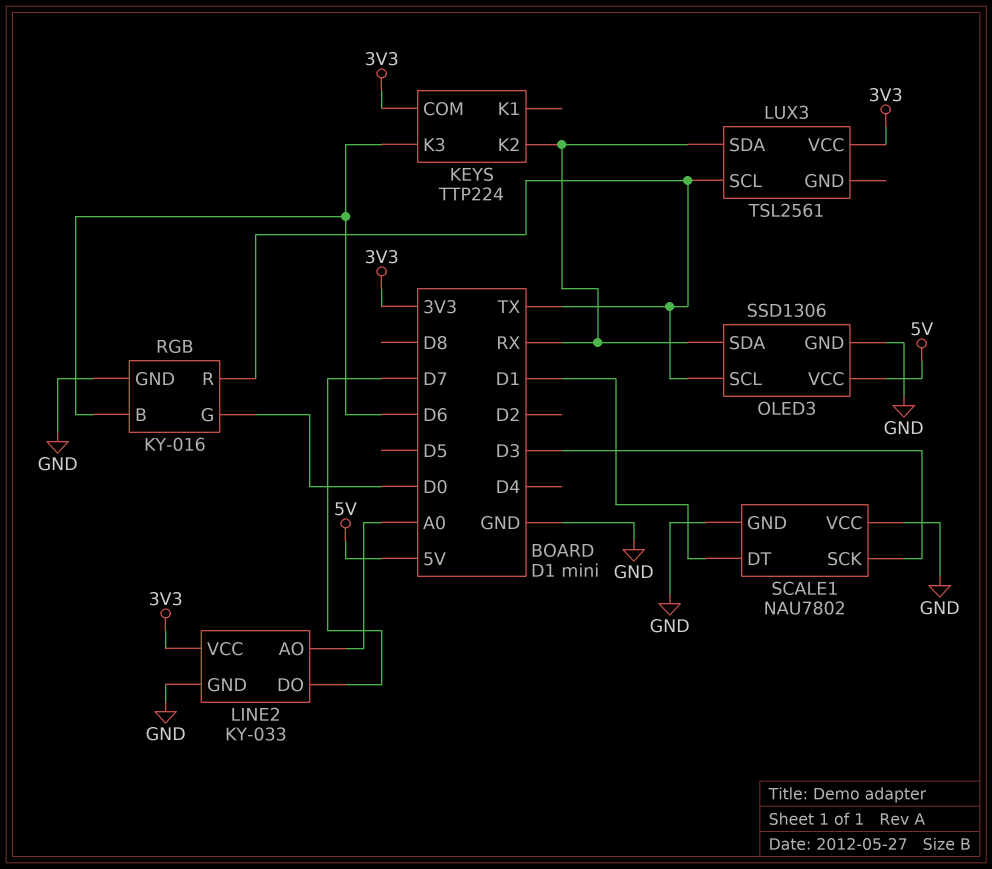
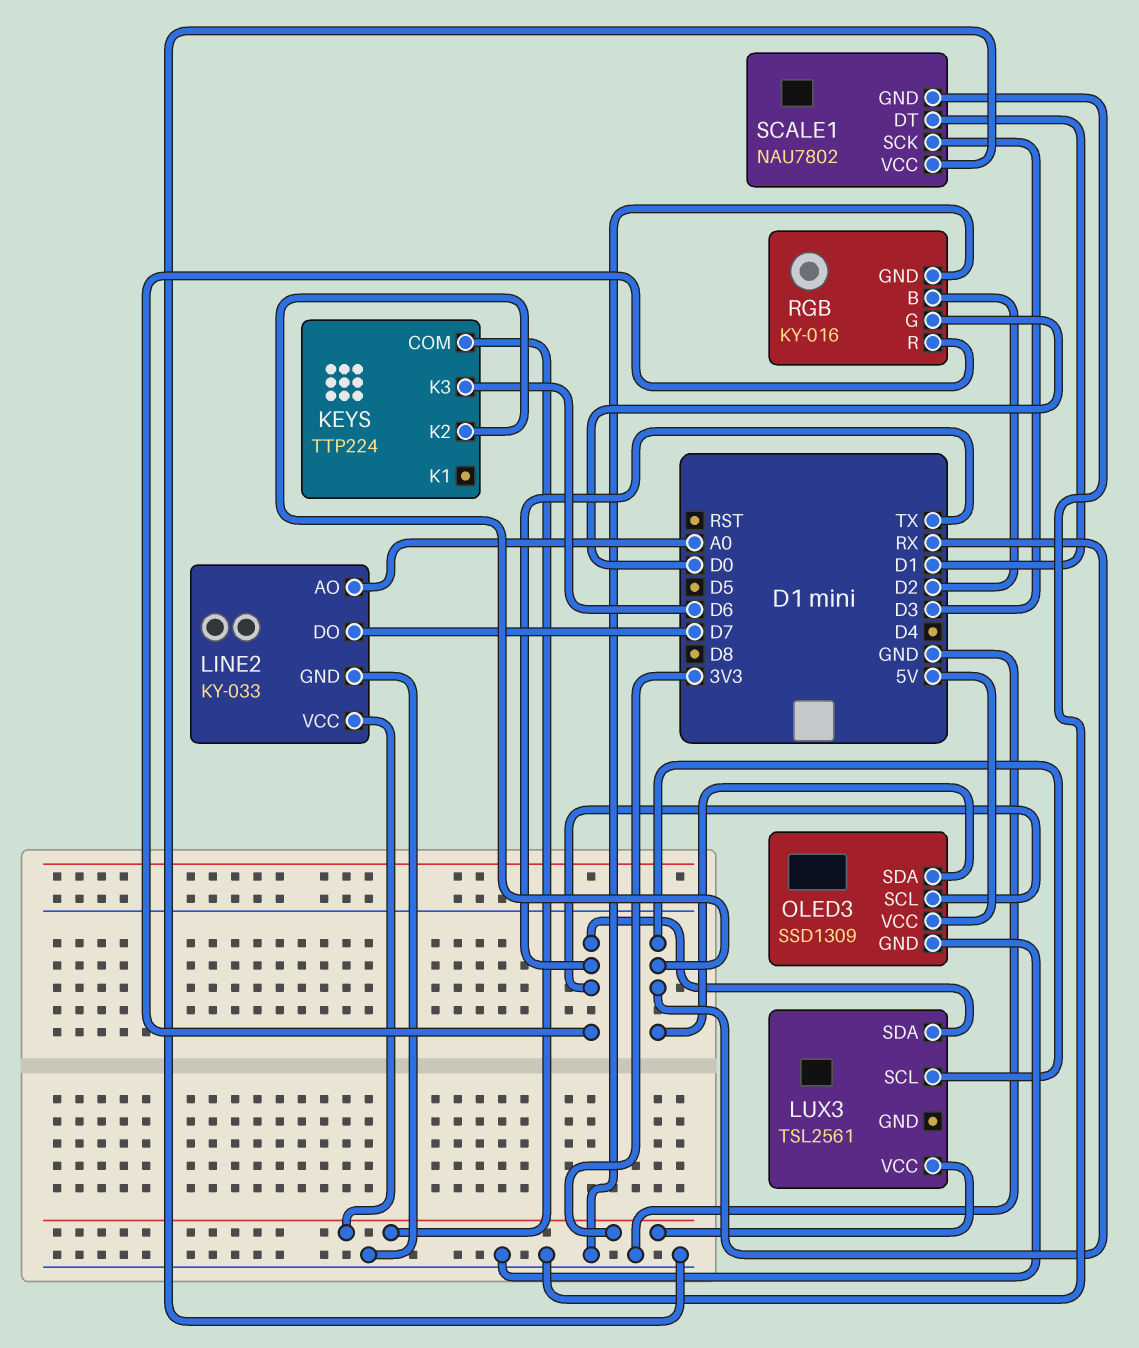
LUX3 pin SCL: TX -> RX
LUX3 pin SDA: RX -> TX
OLED3: SSD1306 -> SSD1309
RGB pin B: D6 -> D2

